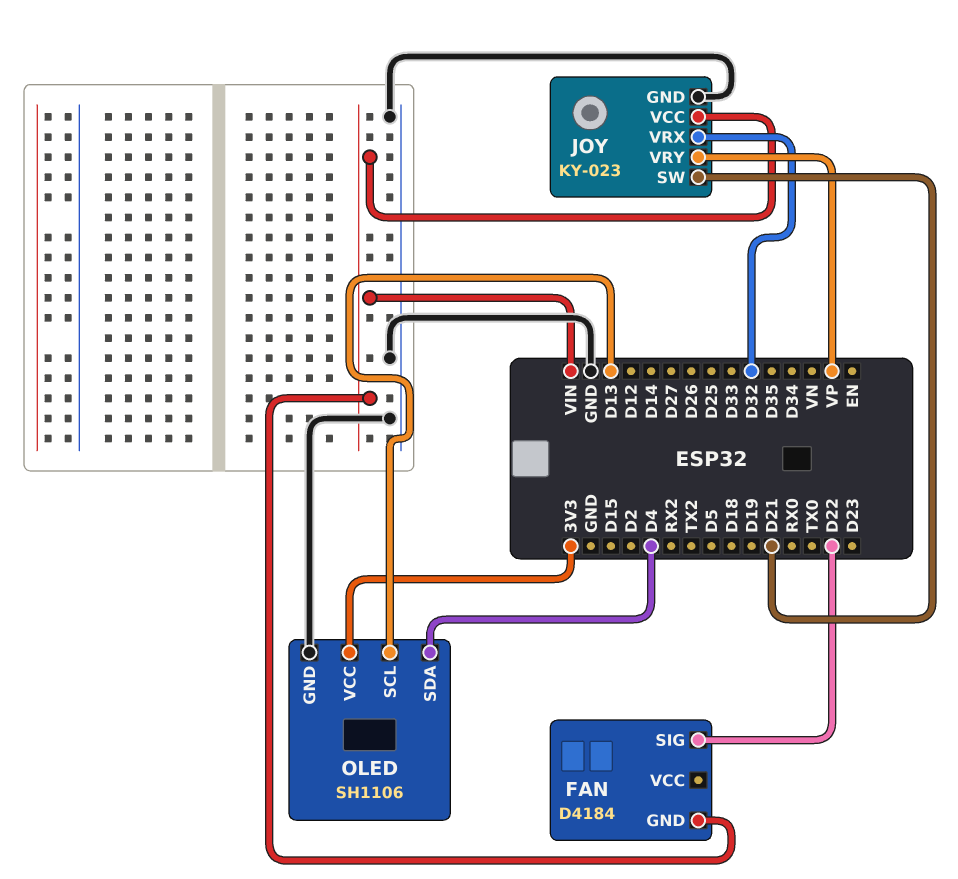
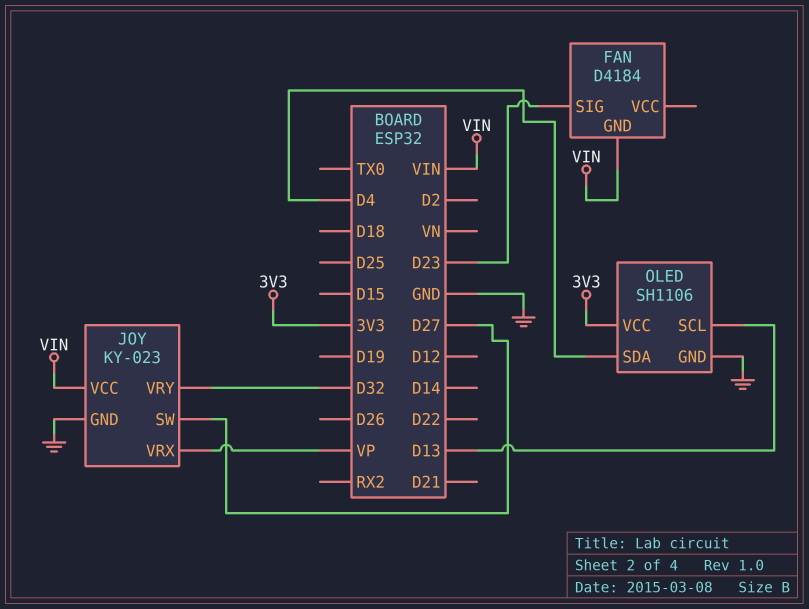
FAN pin SIG: D22 -> D23
JOY pin SW: D21 -> D27
JOY pin VRX: D32 -> VP
JOY pin VRY: VP -> D32

